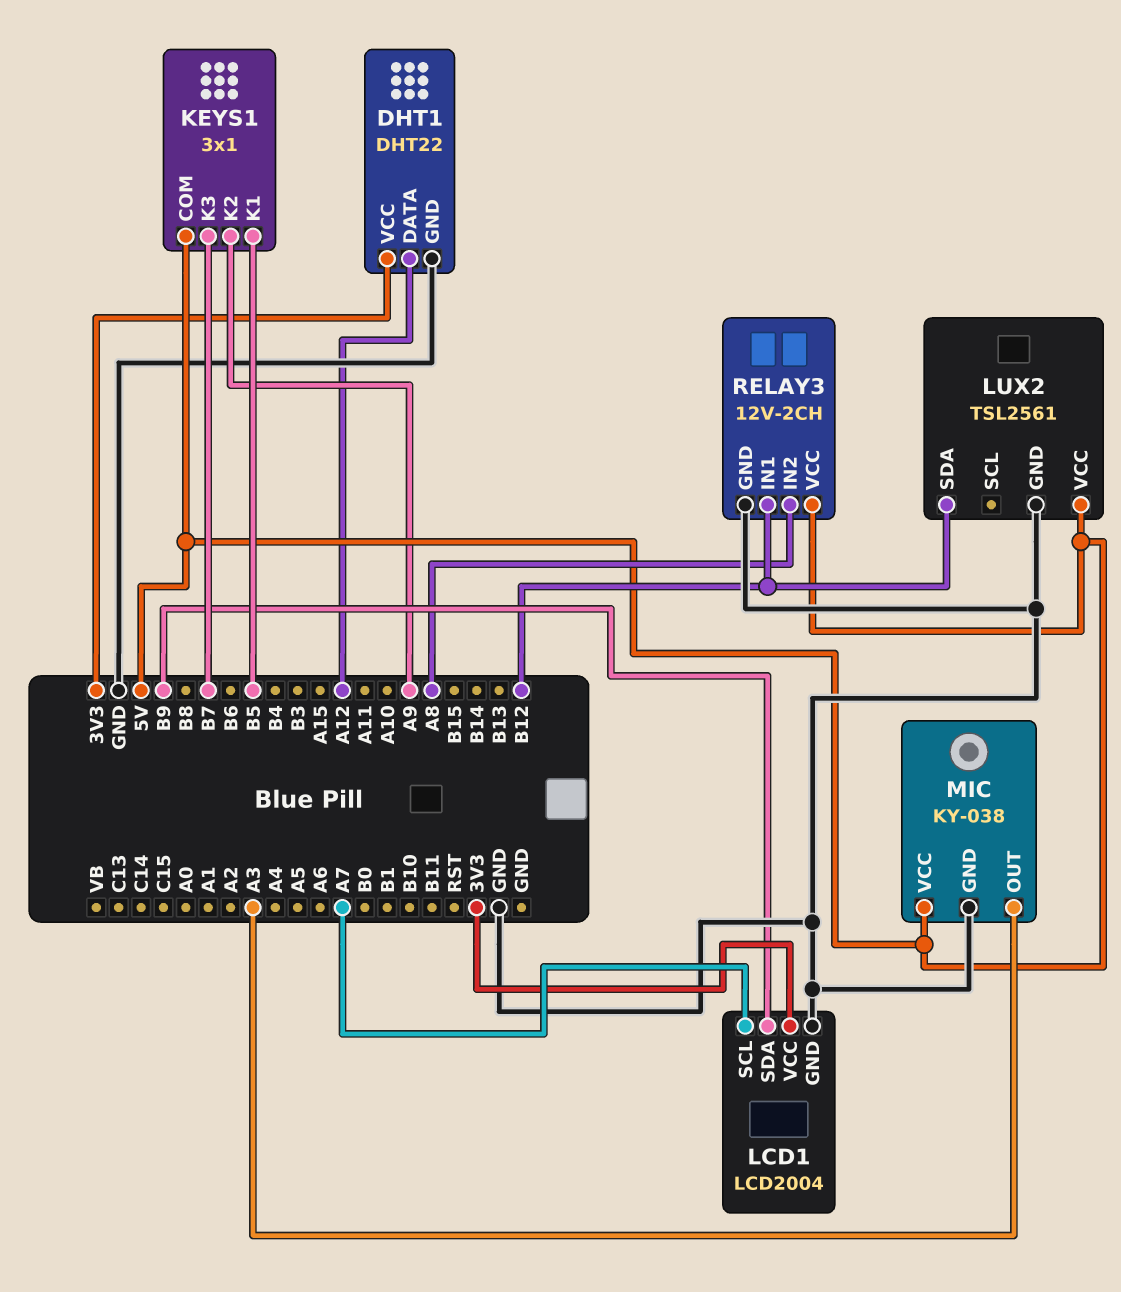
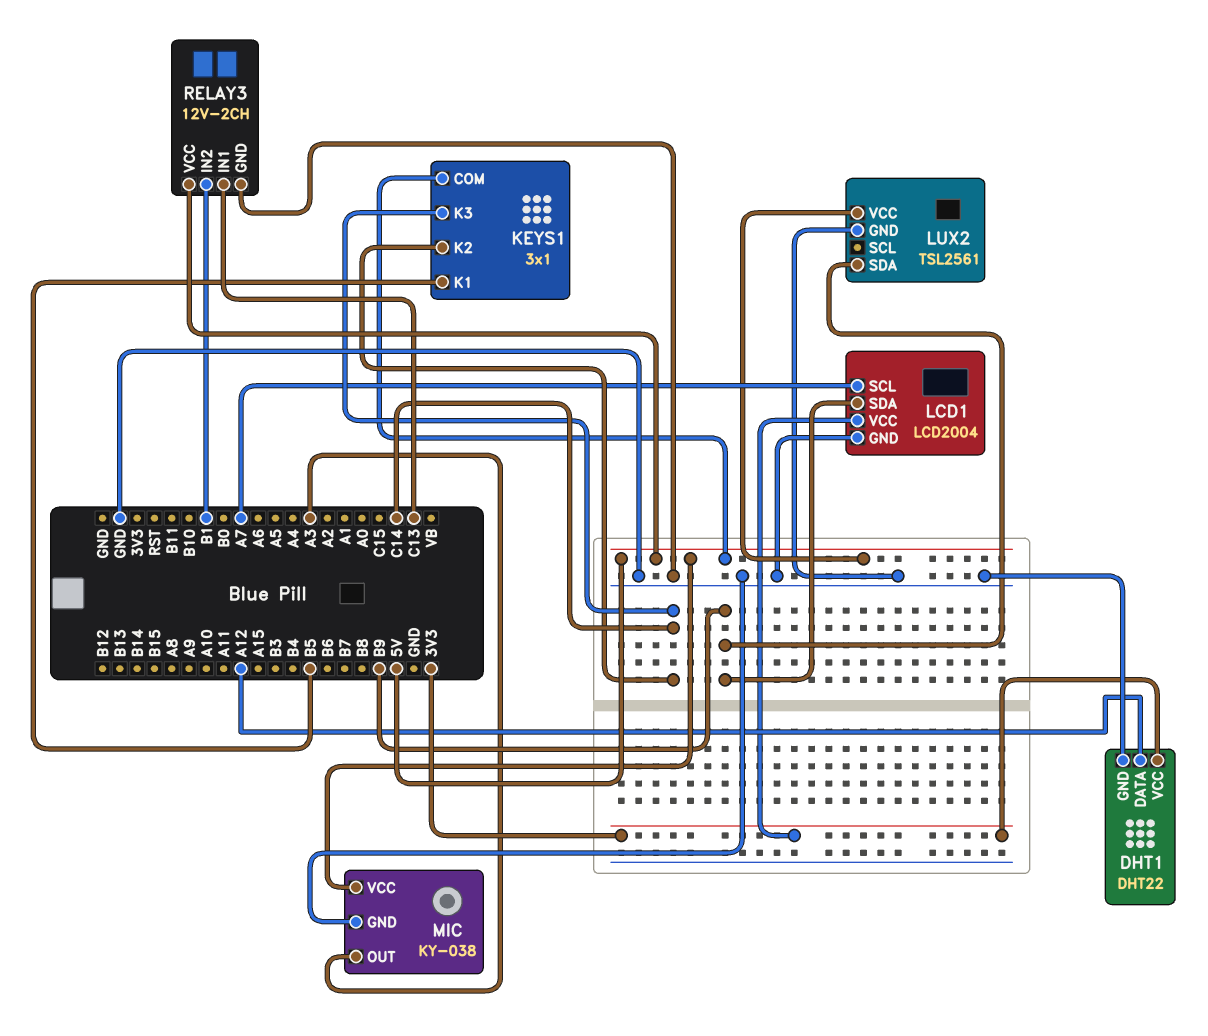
KEYS1 pin K2: A9 -> C14
KEYS1 pin K3: B7 -> C14
LUX2 pin SDA: B12 -> B9
RELAY3 pin IN1: B12 -> C13
RELAY3 pin IN2: A8 -> B1

